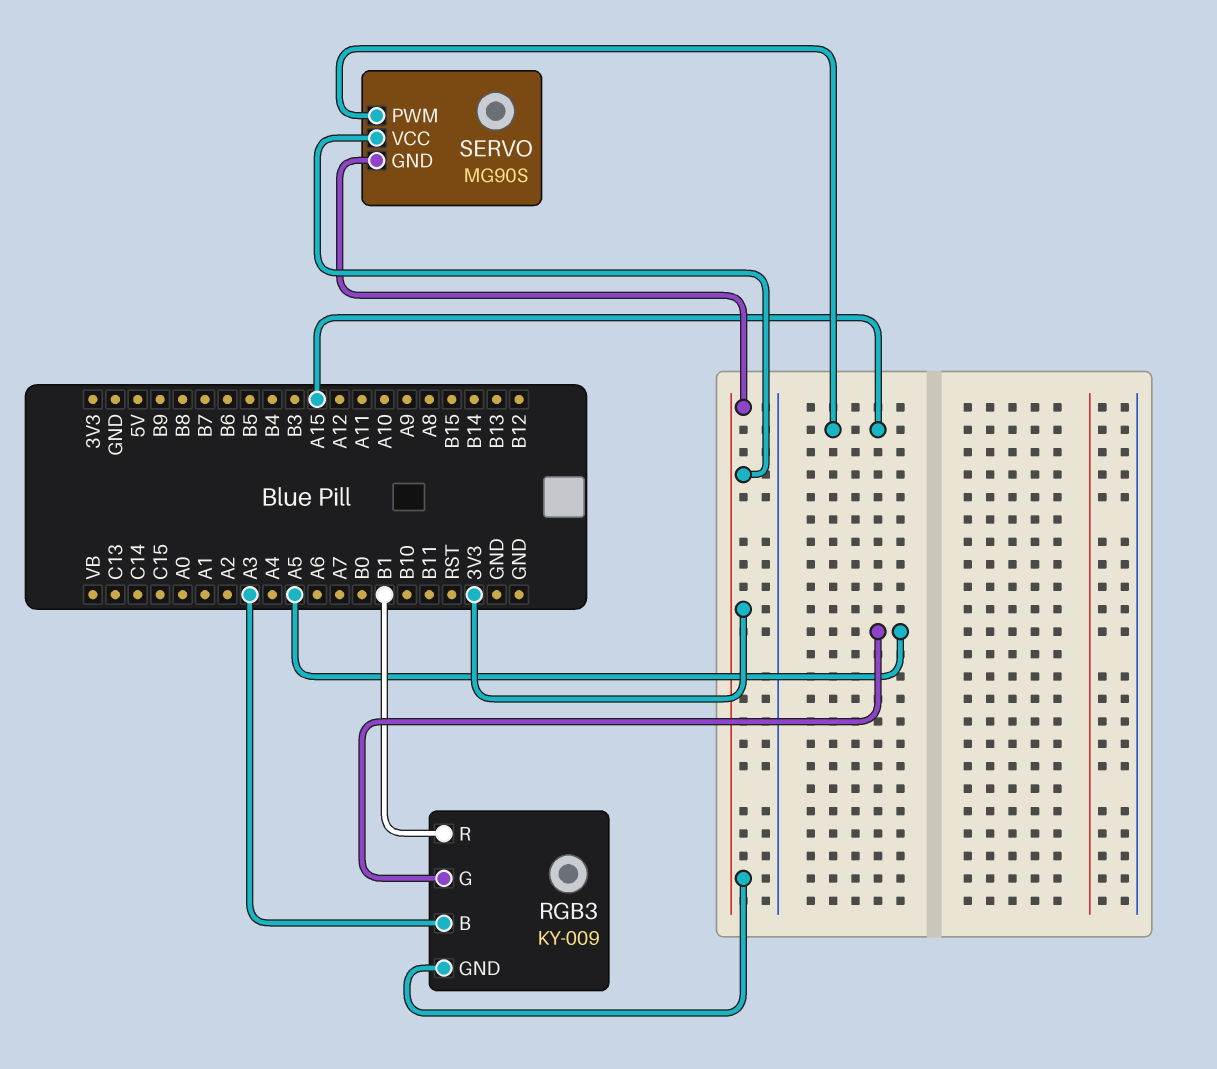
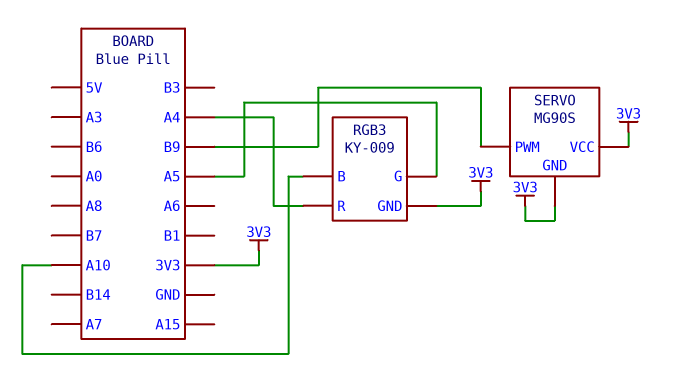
RGB3 pin B: A3 -> A10
RGB3 pin R: B1 -> A4
SERVO pin PWM: A15 -> B9

